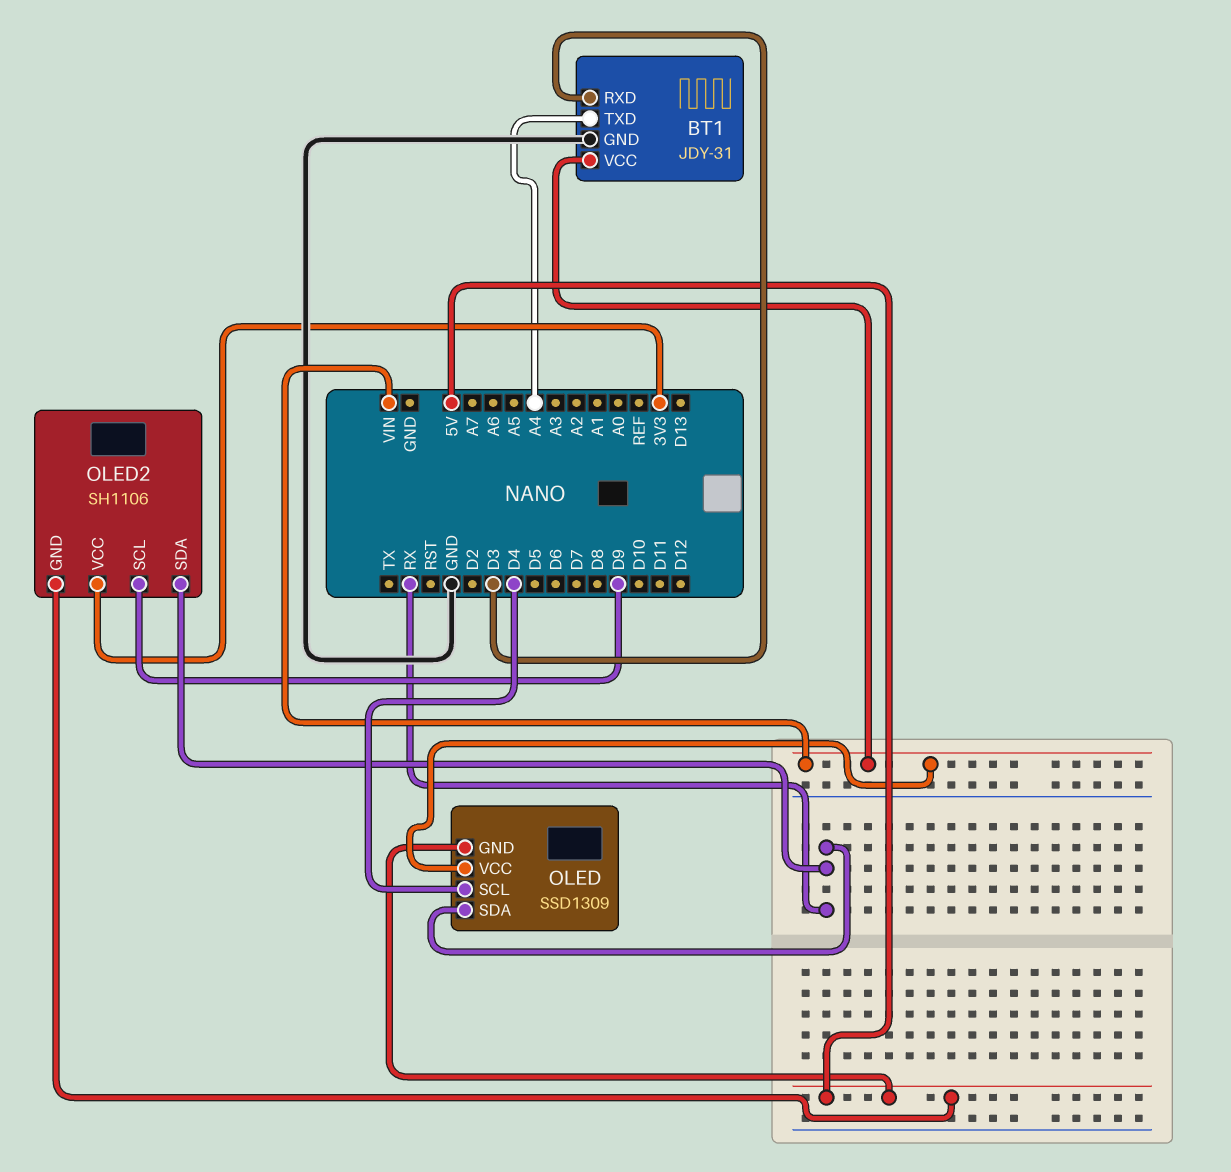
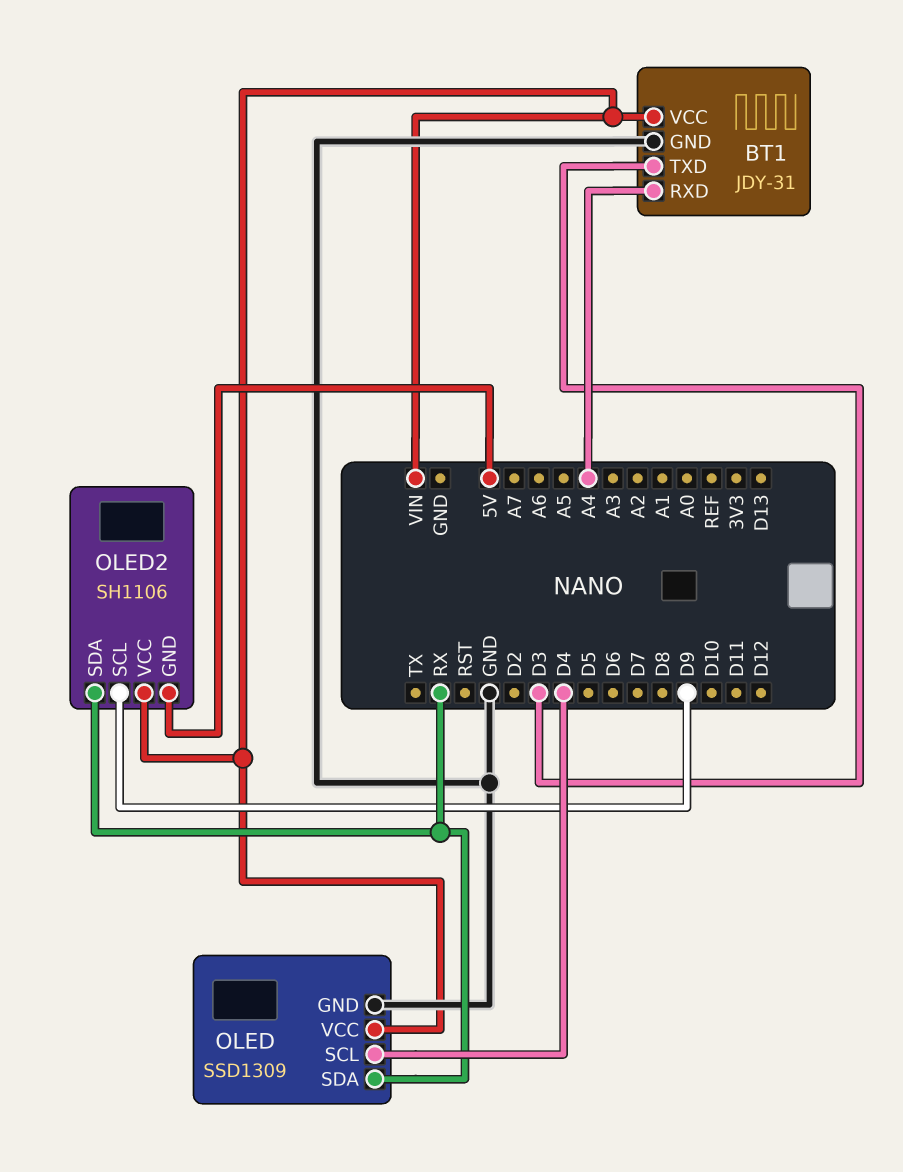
BT1 pin RXD: D3 -> A4
BT1 pin TXD: A4 -> D3
OLED pin GND: 5V -> GND
OLED2 pin VCC: 3V3 -> VIN

